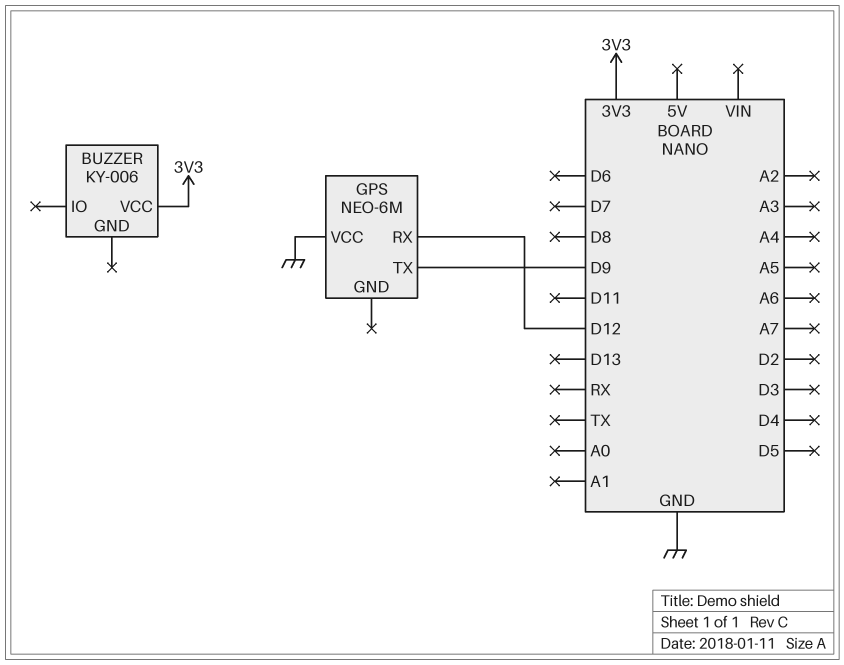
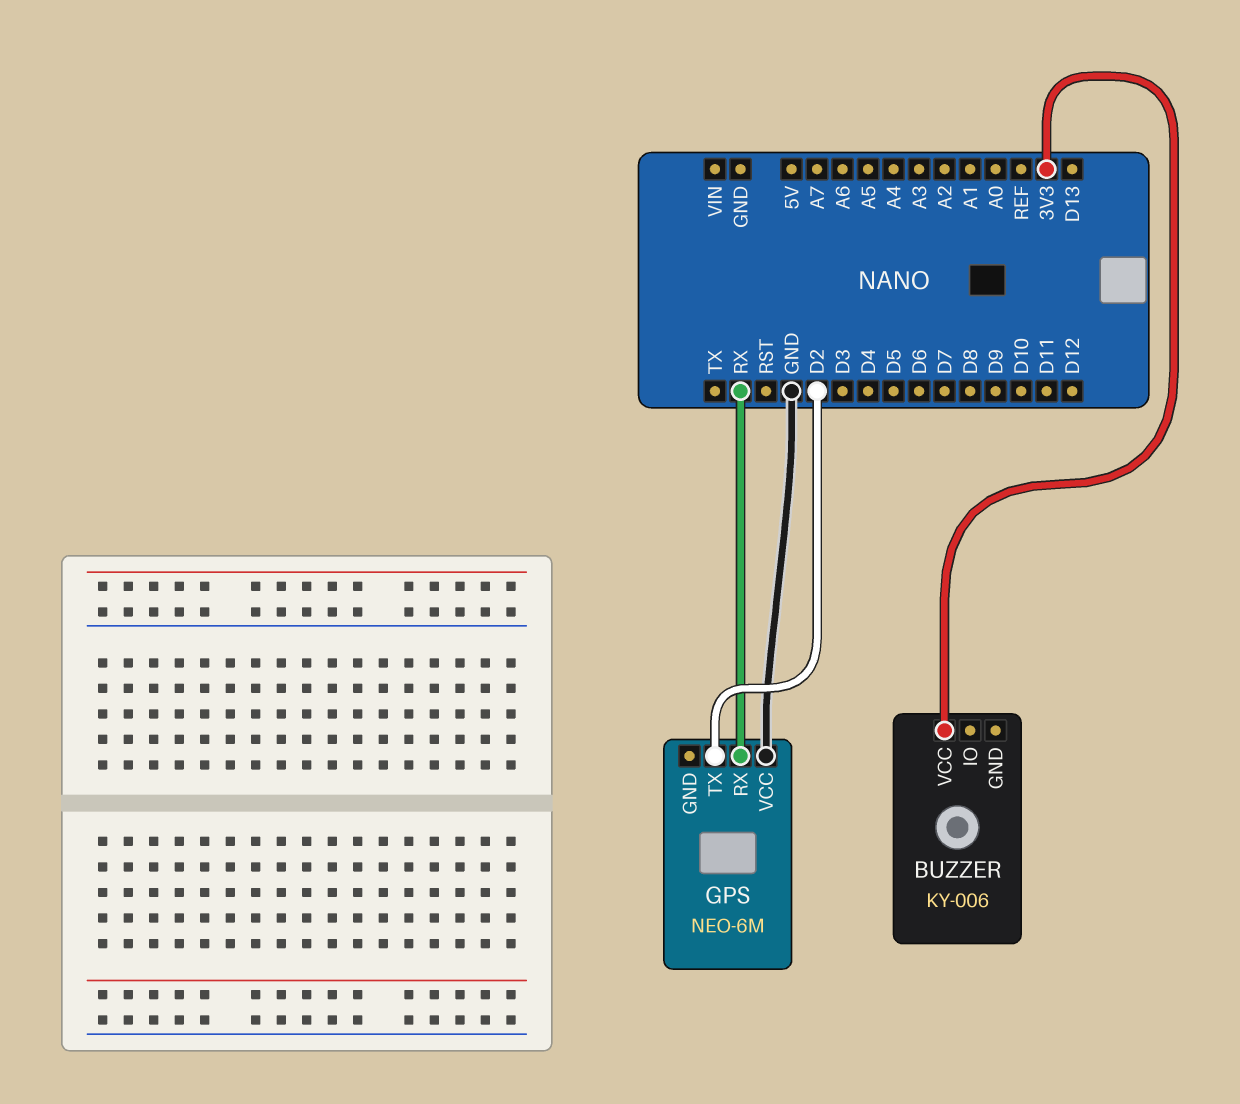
GPS pin RX: D12 -> RX
GPS pin TX: D9 -> D2

